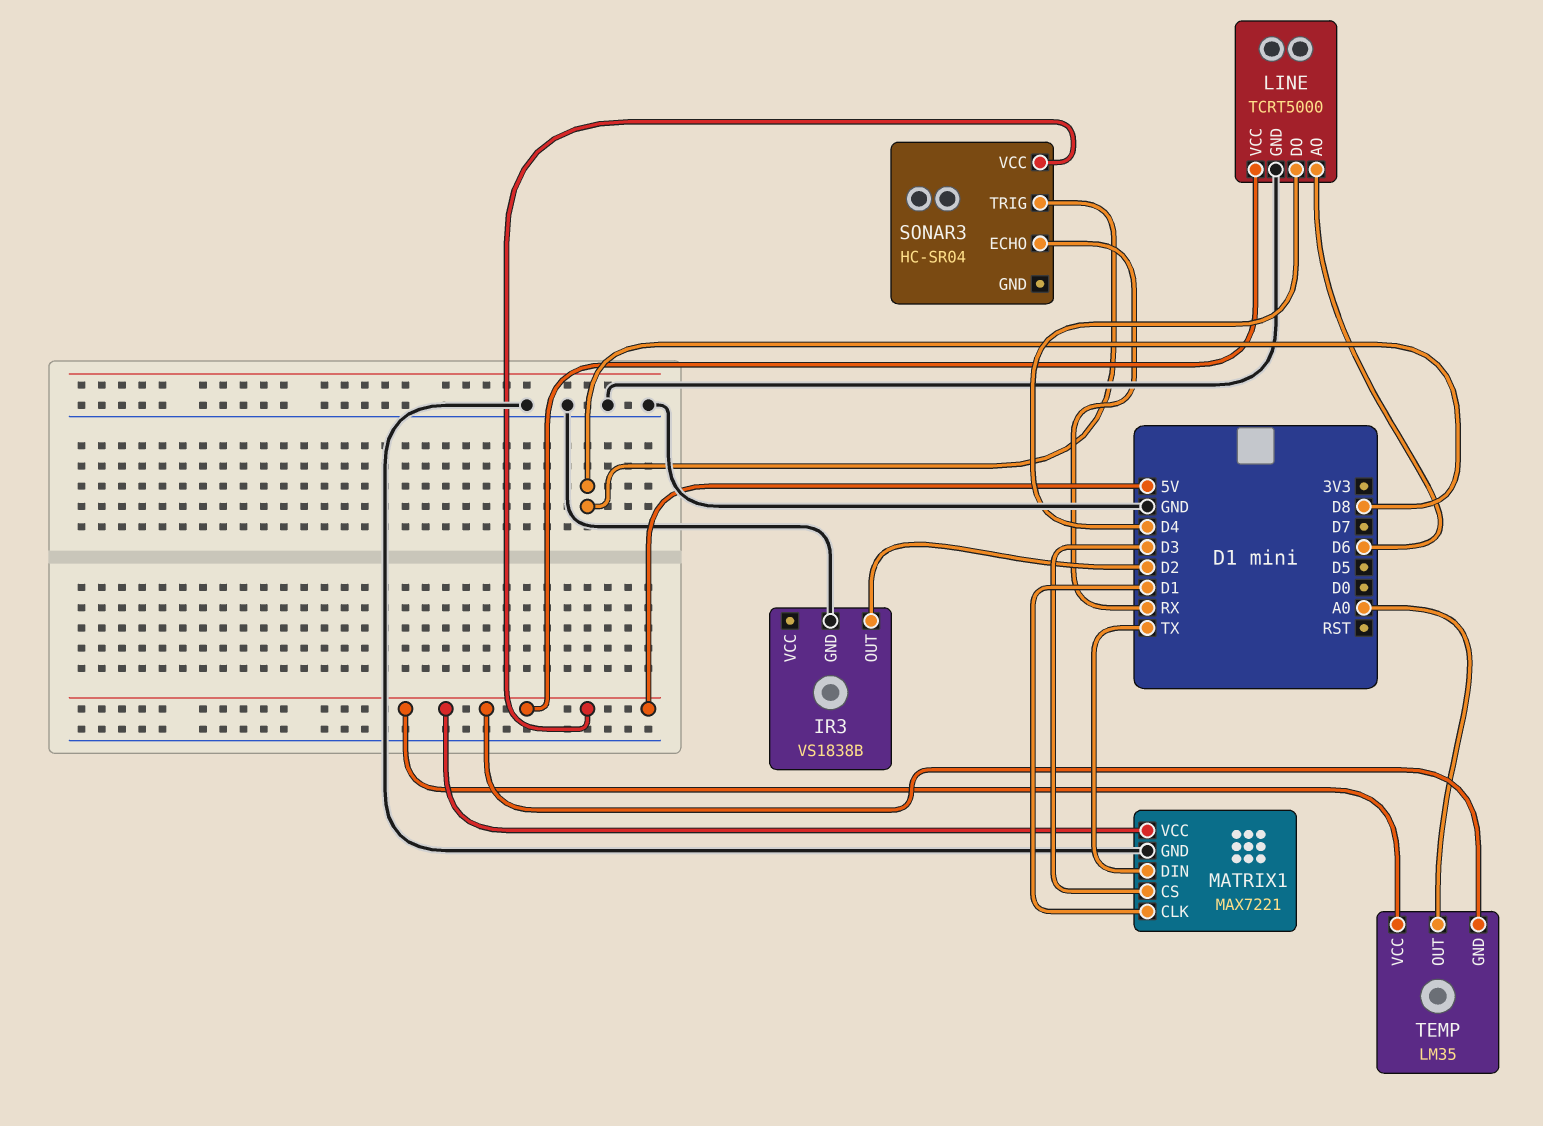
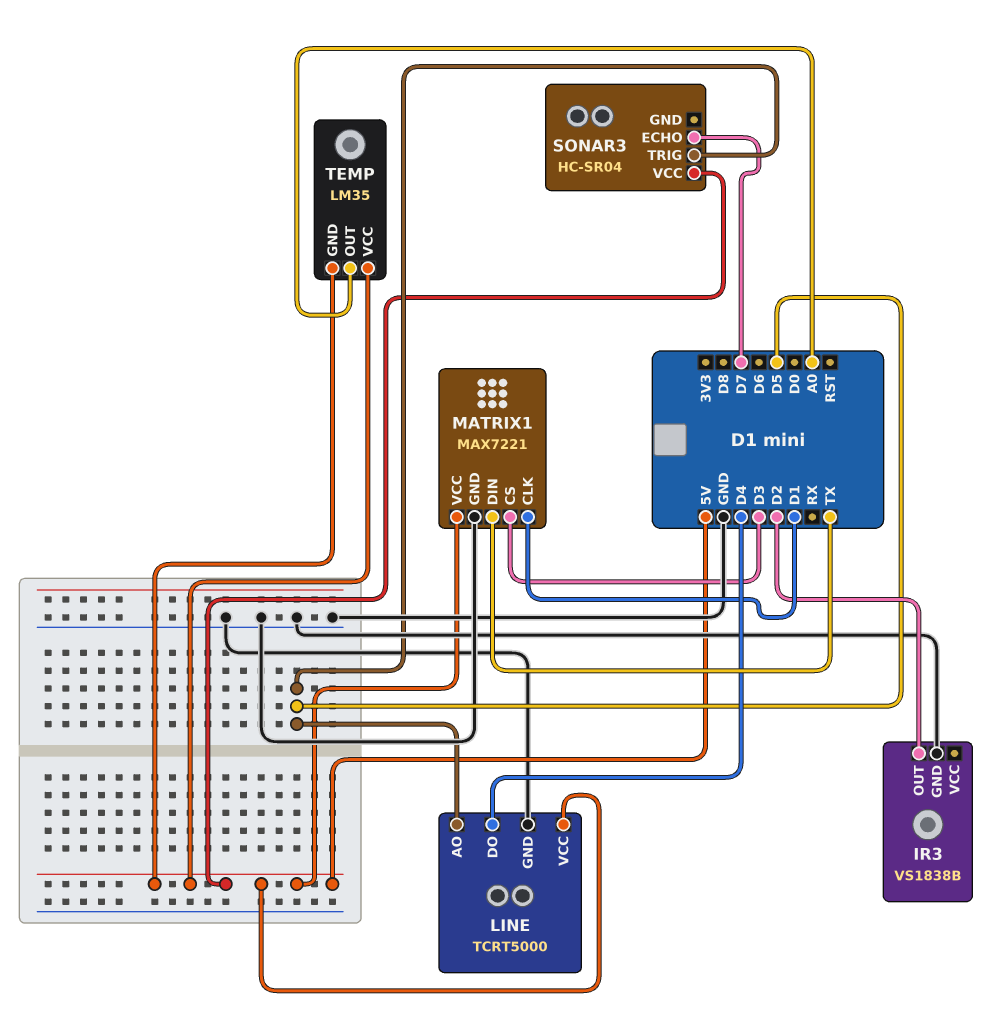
LINE pin AO: D6 -> D5
SONAR3 pin ECHO: RX -> D7
SONAR3 pin TRIG: D8 -> D5

